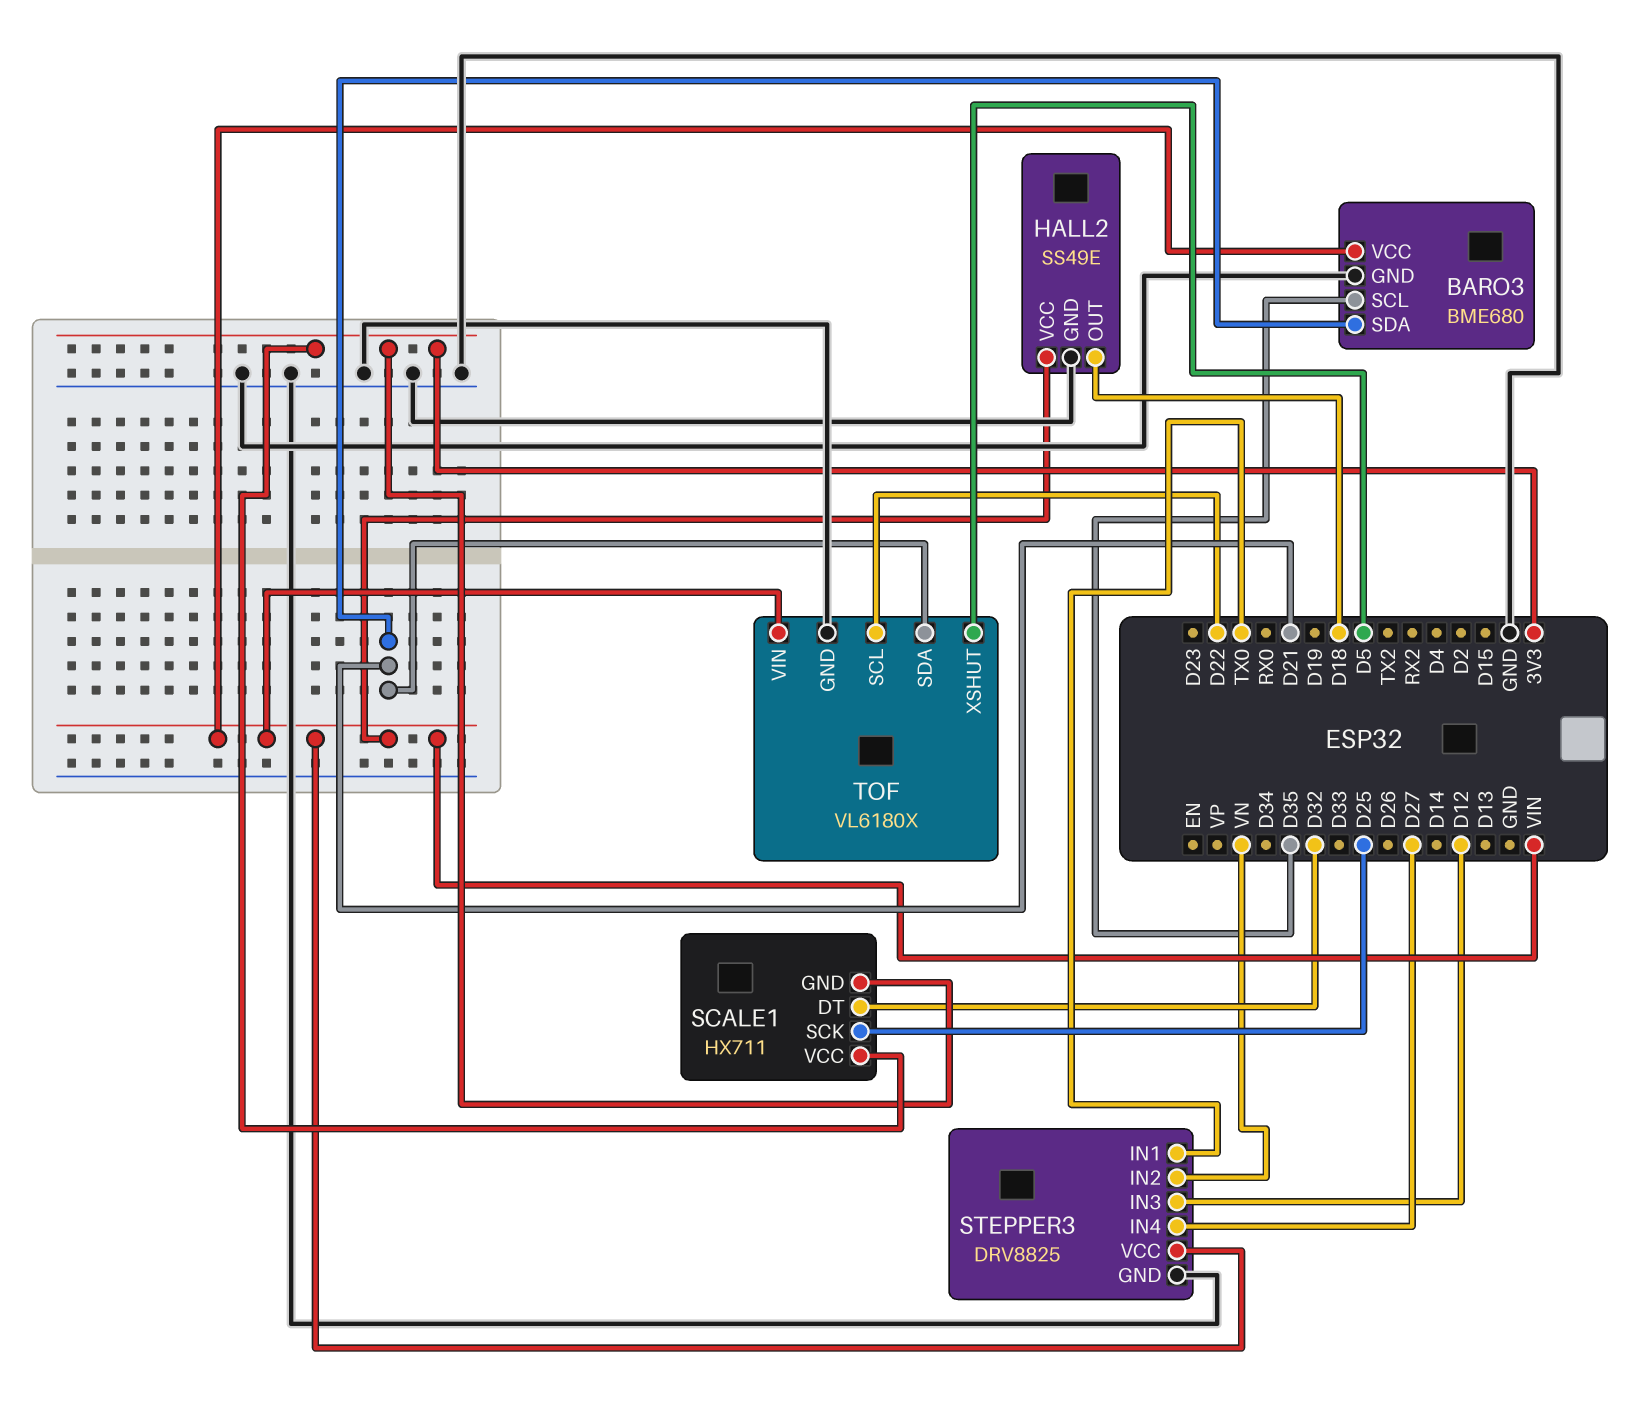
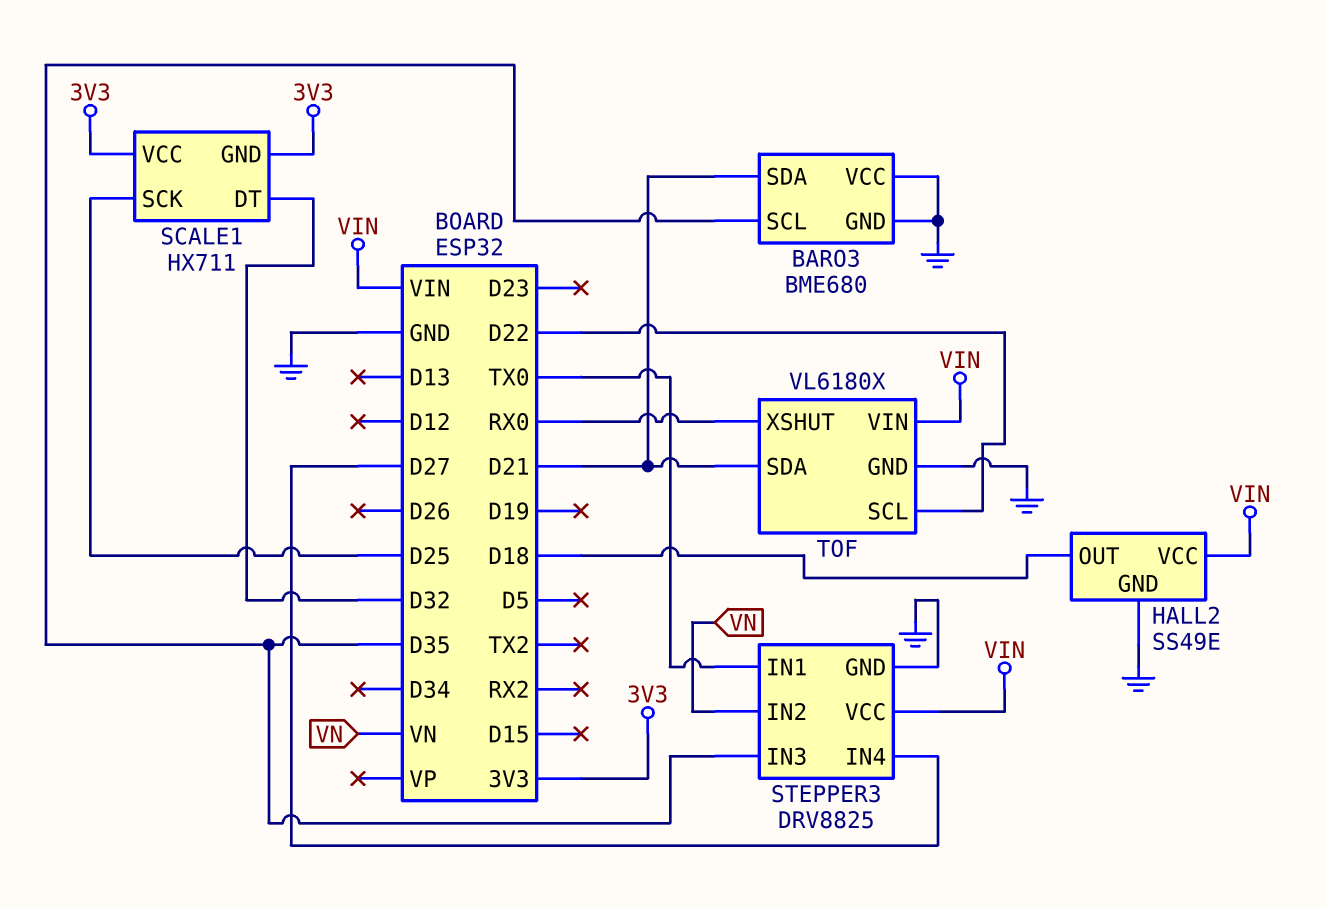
BARO3 pin VCC: VIN -> GND
STEPPER3 pin IN3: D12 -> D35
TOF pin XSHUT: D5 -> RX0

